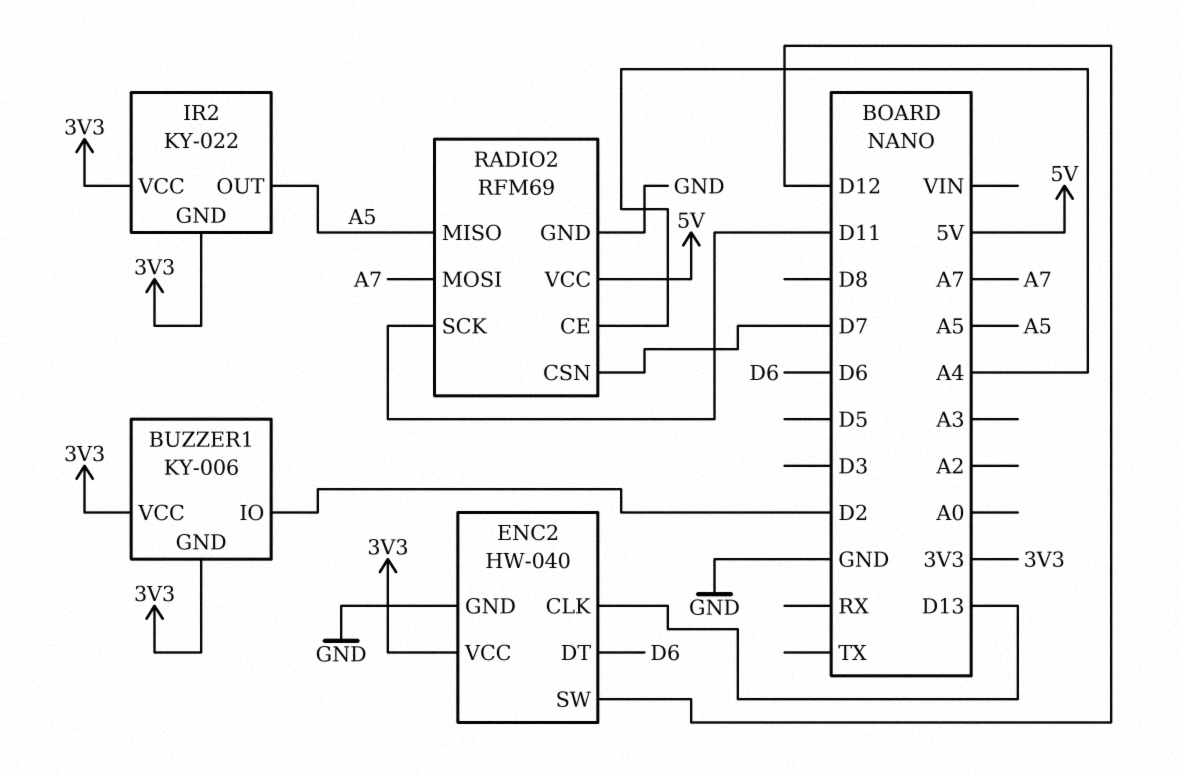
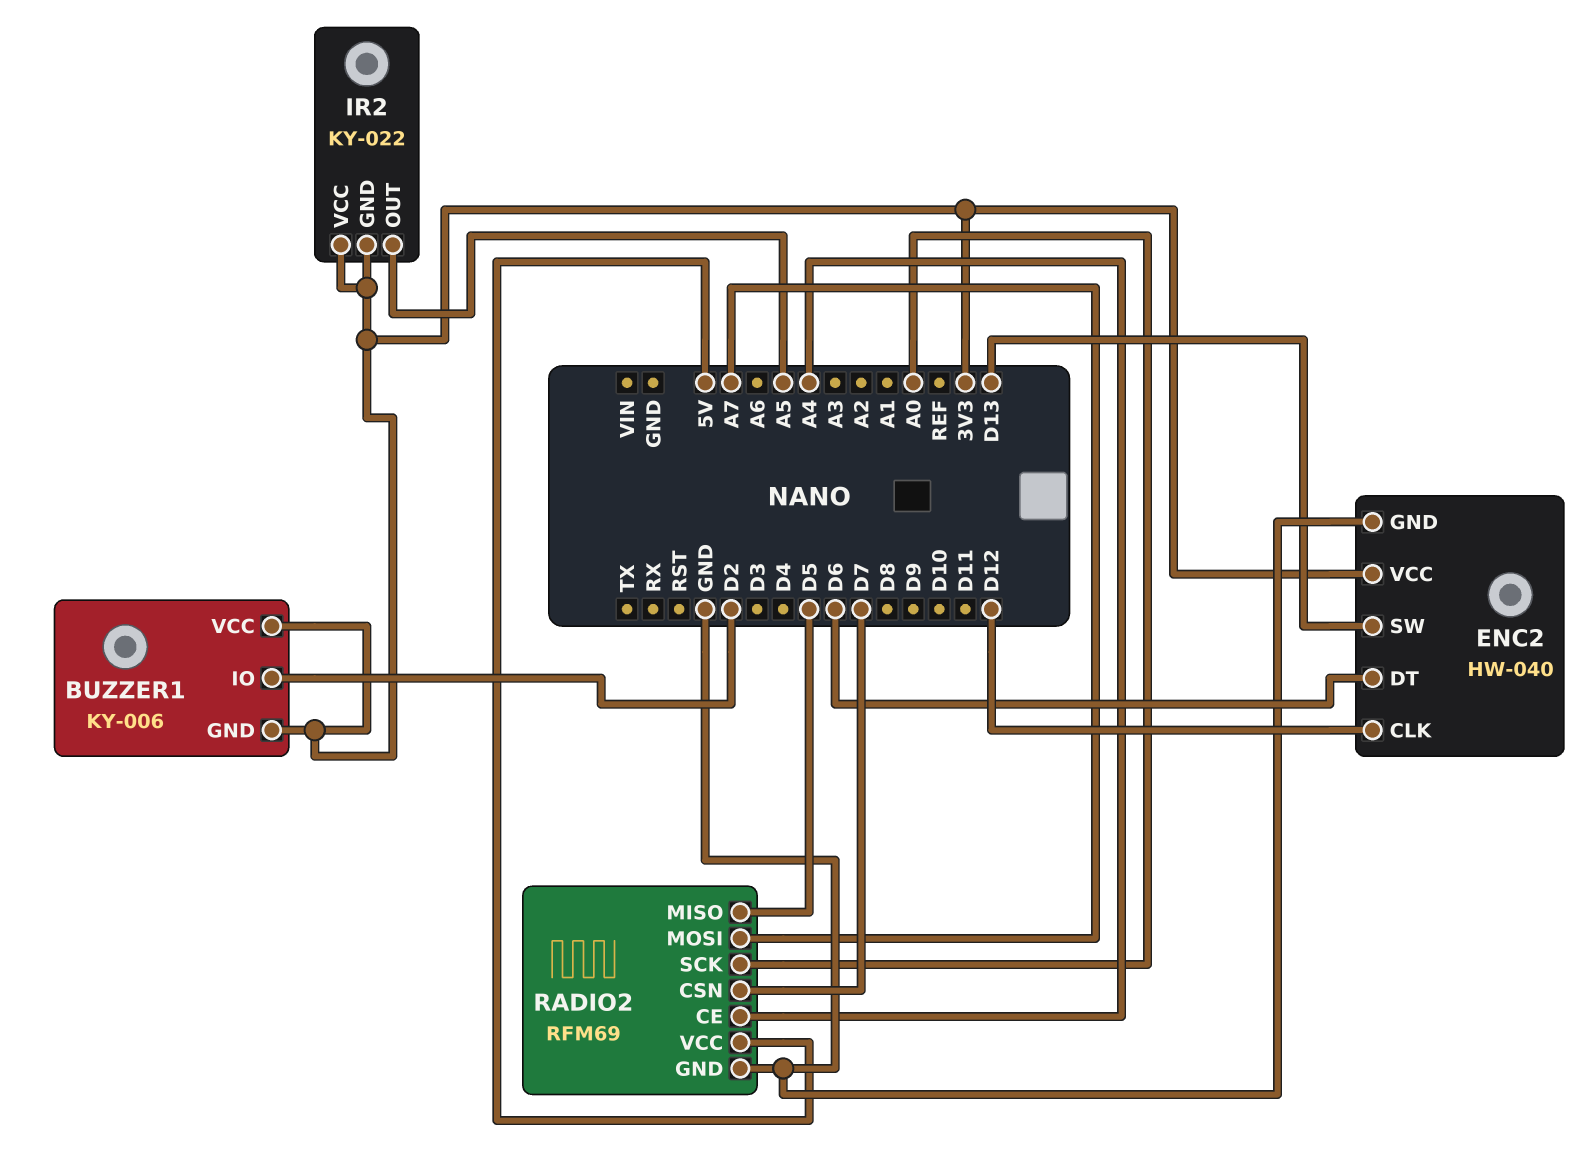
ENC2 pin CLK: D13 -> D12
ENC2 pin SW: D12 -> D13
RADIO2 pin MISO: A5 -> D5
RADIO2 pin SCK: D11 -> A0

